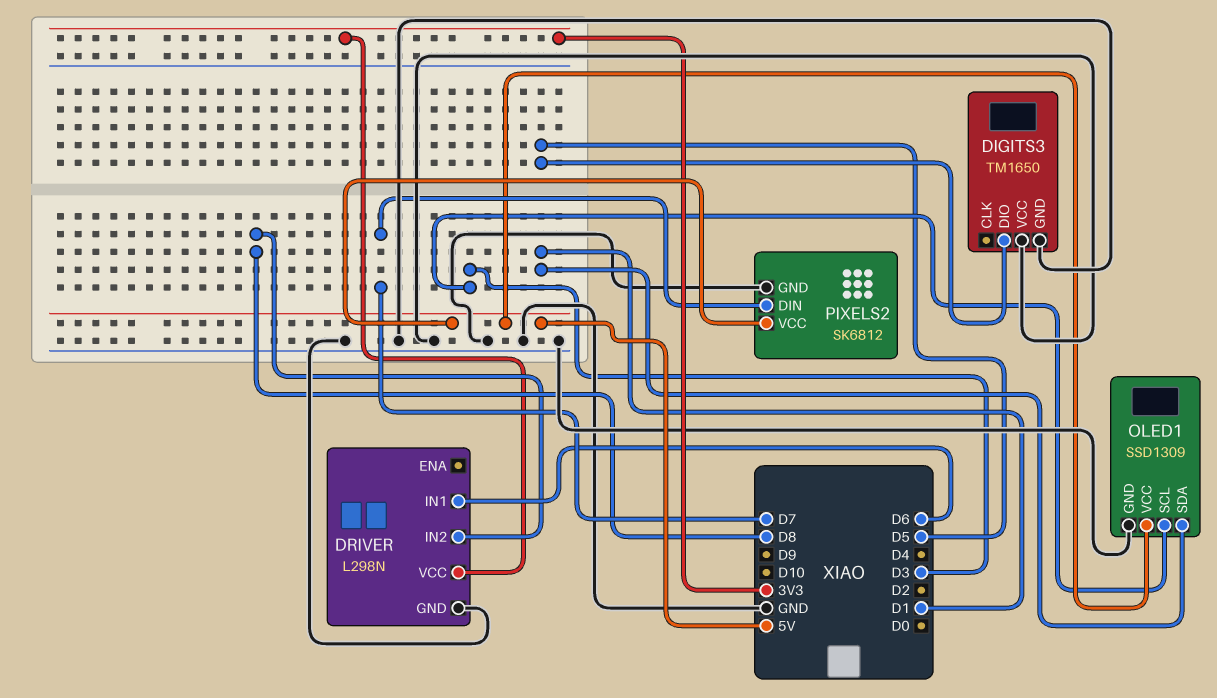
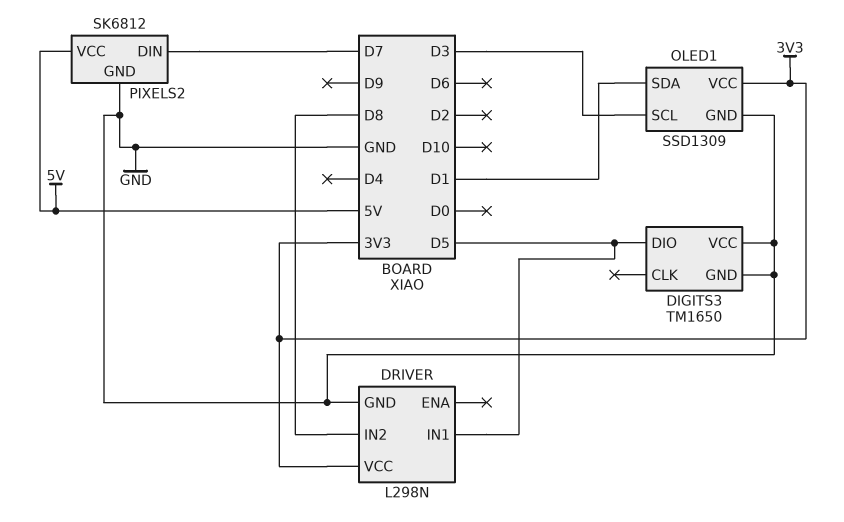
DRIVER pin IN1: D6 -> D5
OLED1 pin VCC: 5V -> 3V3

